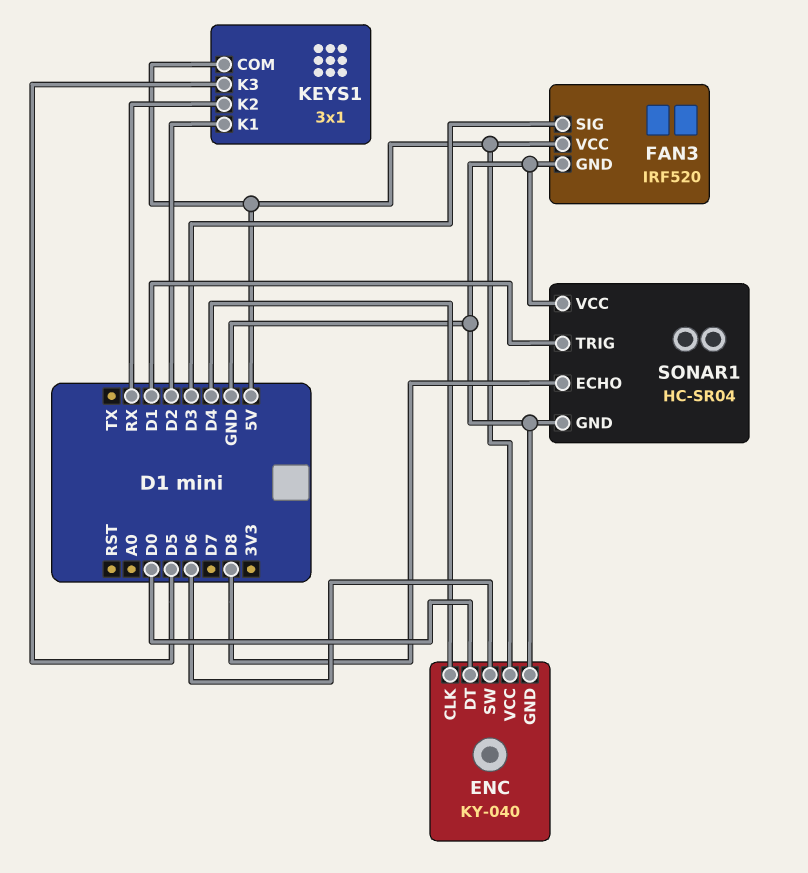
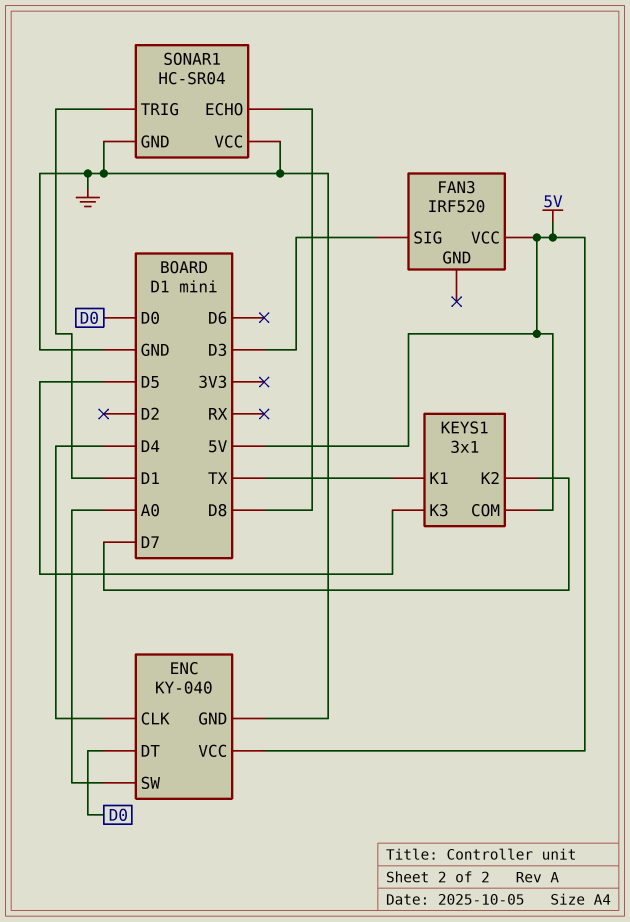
ENC pin SW: D6 -> A0
FAN3 pin GND: GND -> none
KEYS1 pin K1: D2 -> TX
KEYS1 pin K2: RX -> D7

